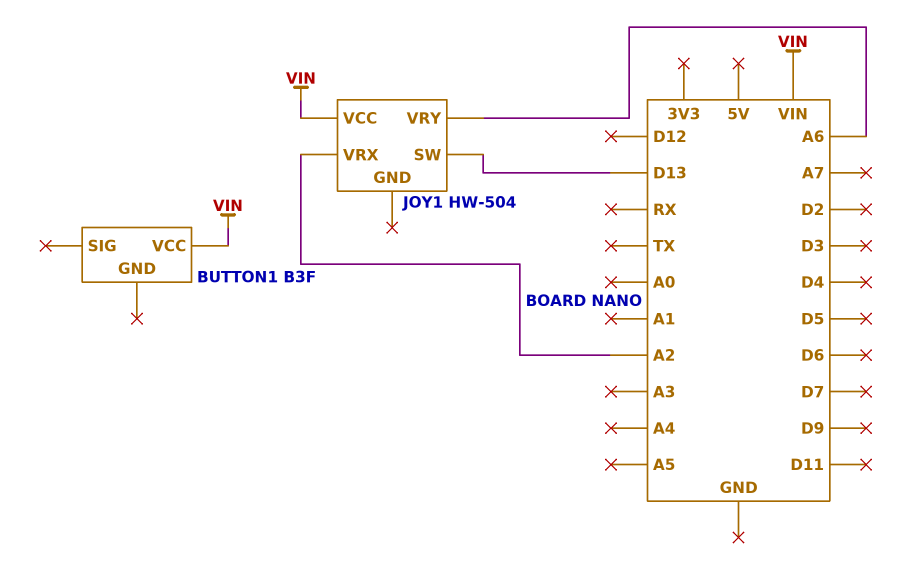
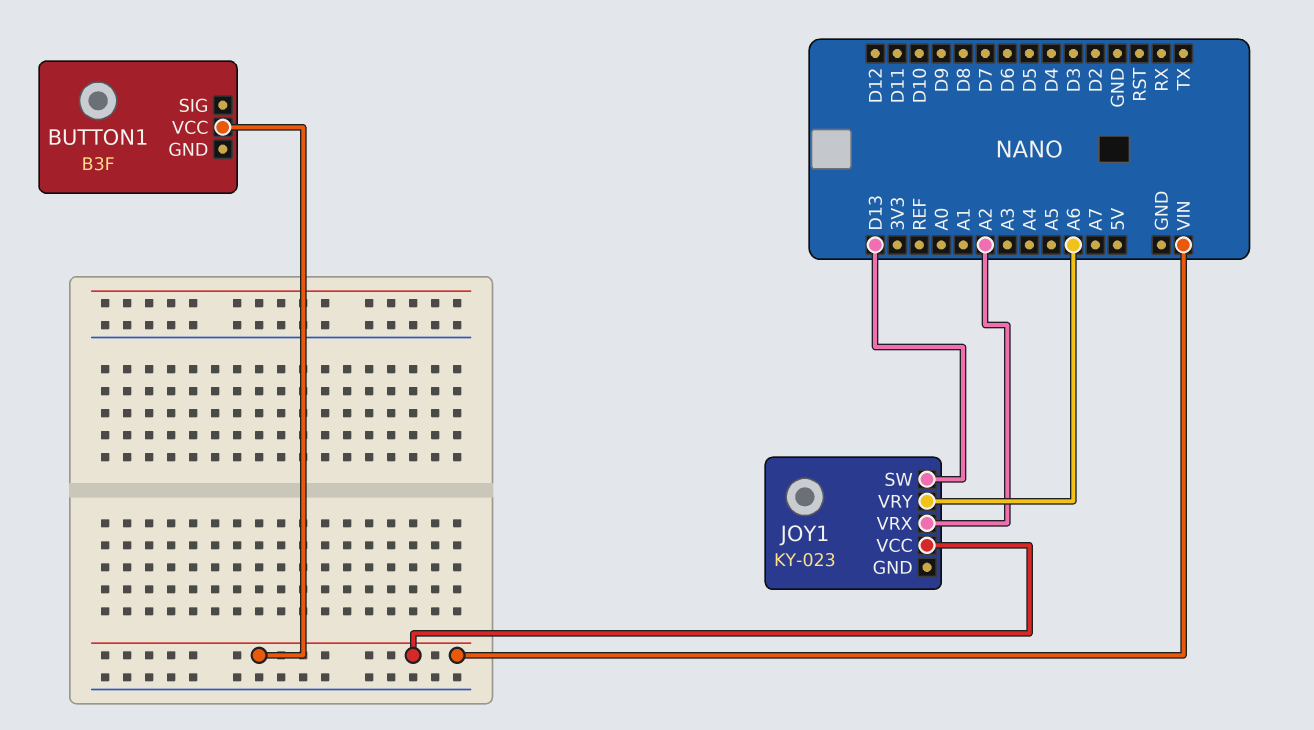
JOY1: HW-504 -> KY-023

